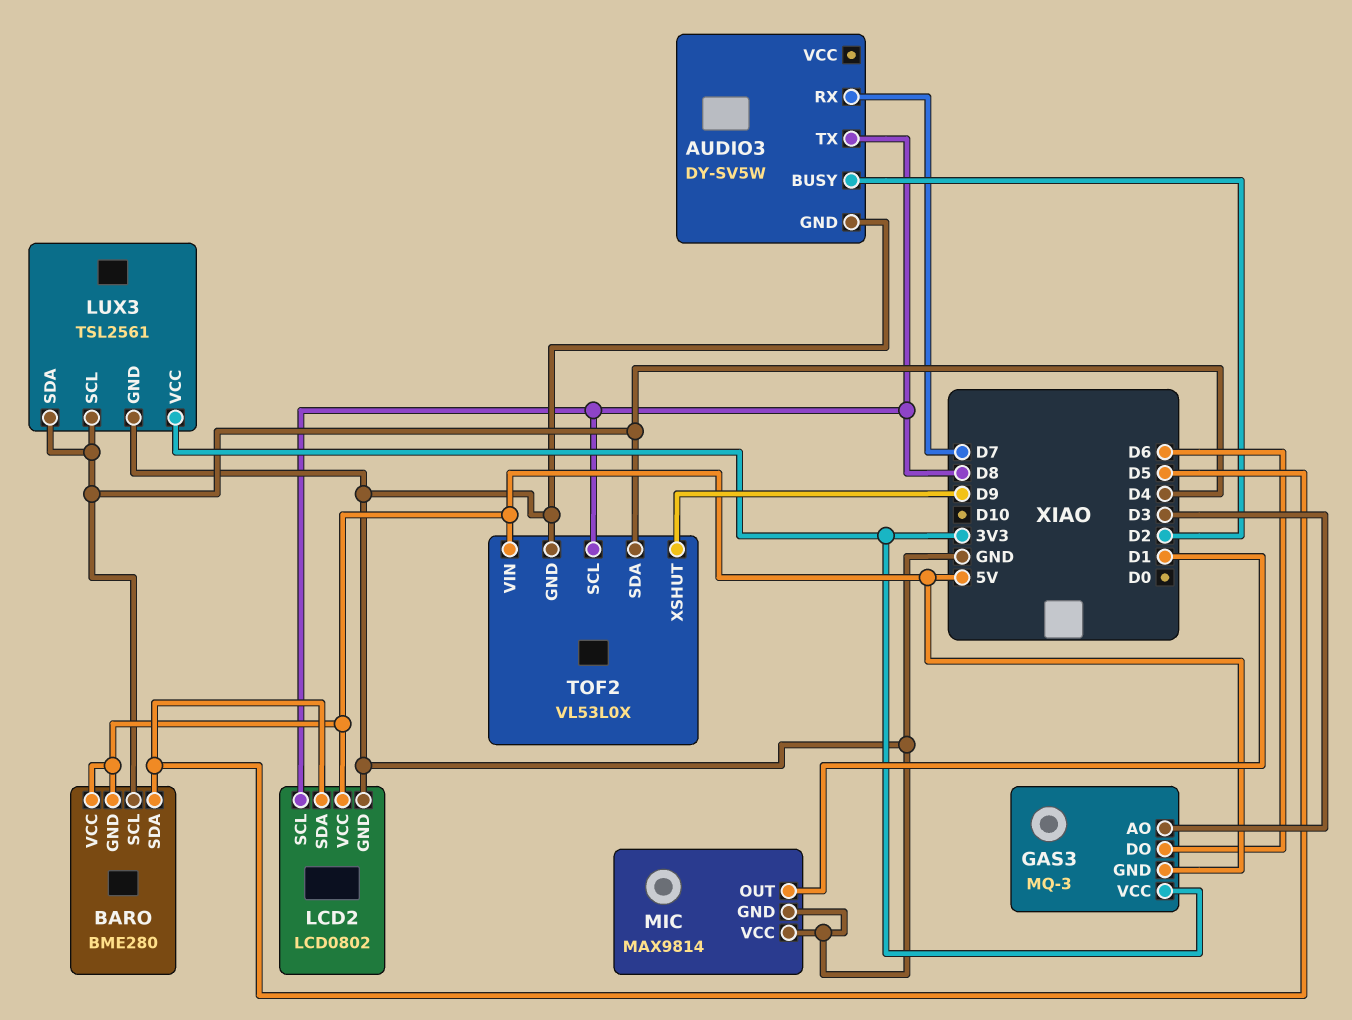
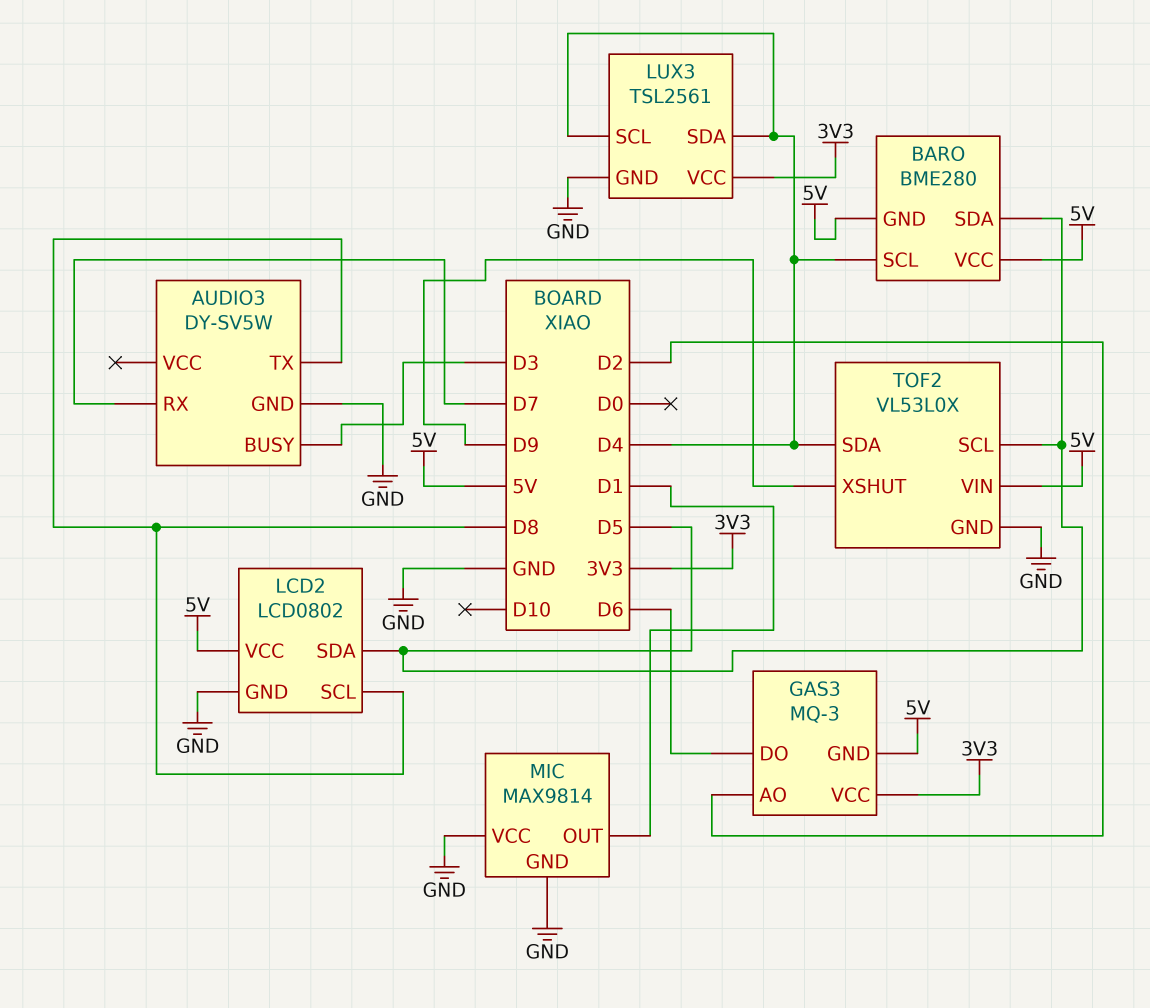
AUDIO3 pin BUSY: D2 -> D3
GAS3 pin AO: D3 -> D2
TOF2 pin SCL: D8 -> D5

